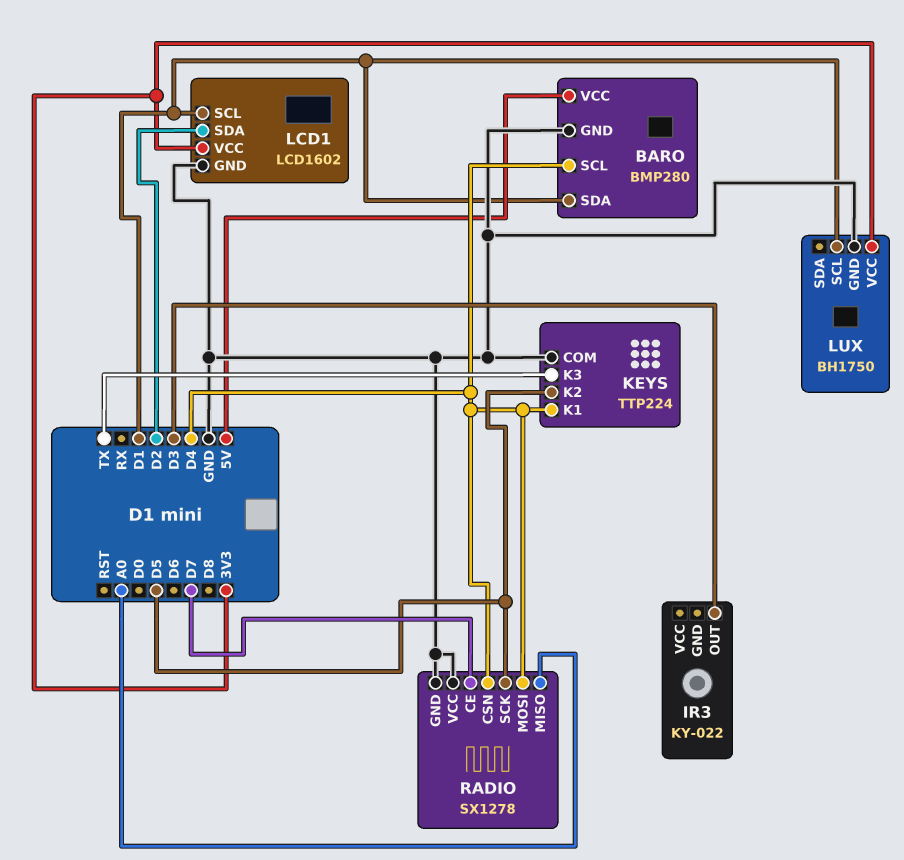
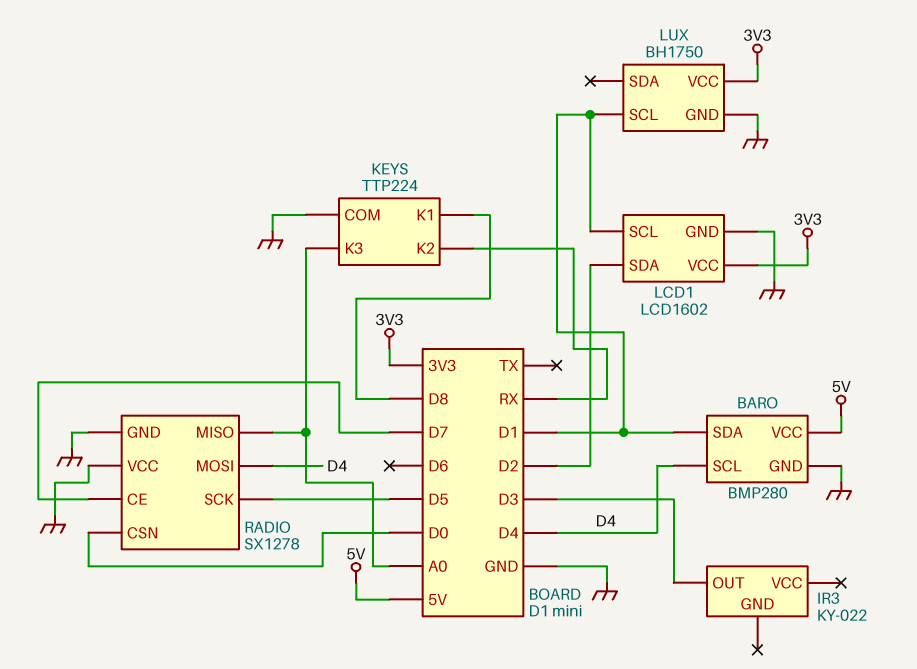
KEYS pin K1: D4 -> D8
KEYS pin K2: D5 -> RX
KEYS pin K3: TX -> A0
RADIO pin CSN: D4 -> D0

